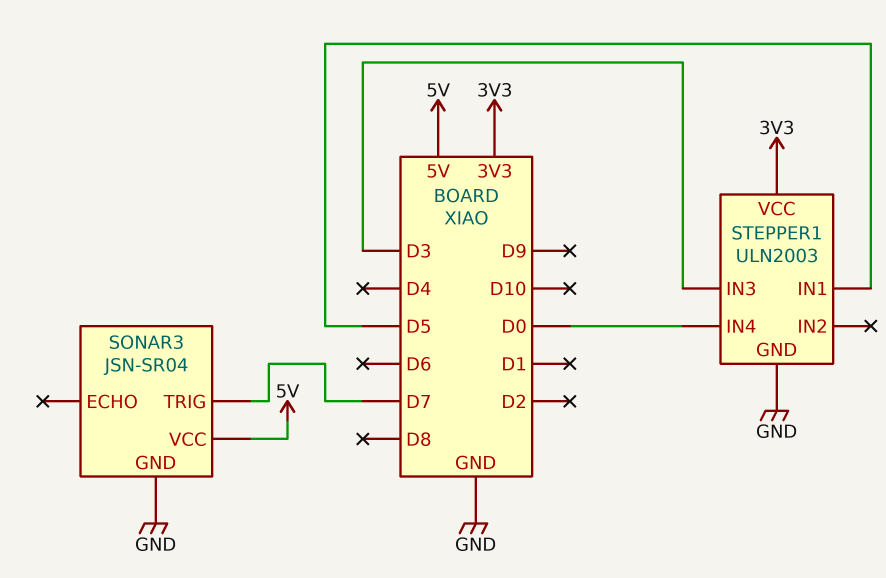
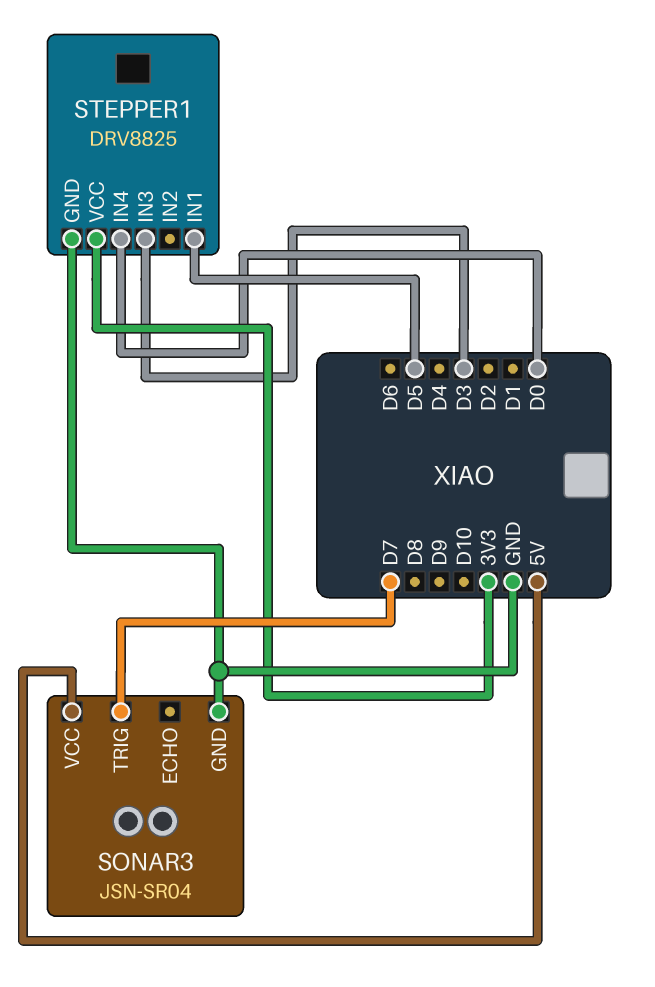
STEPPER1: ULN2003 -> DRV8825

